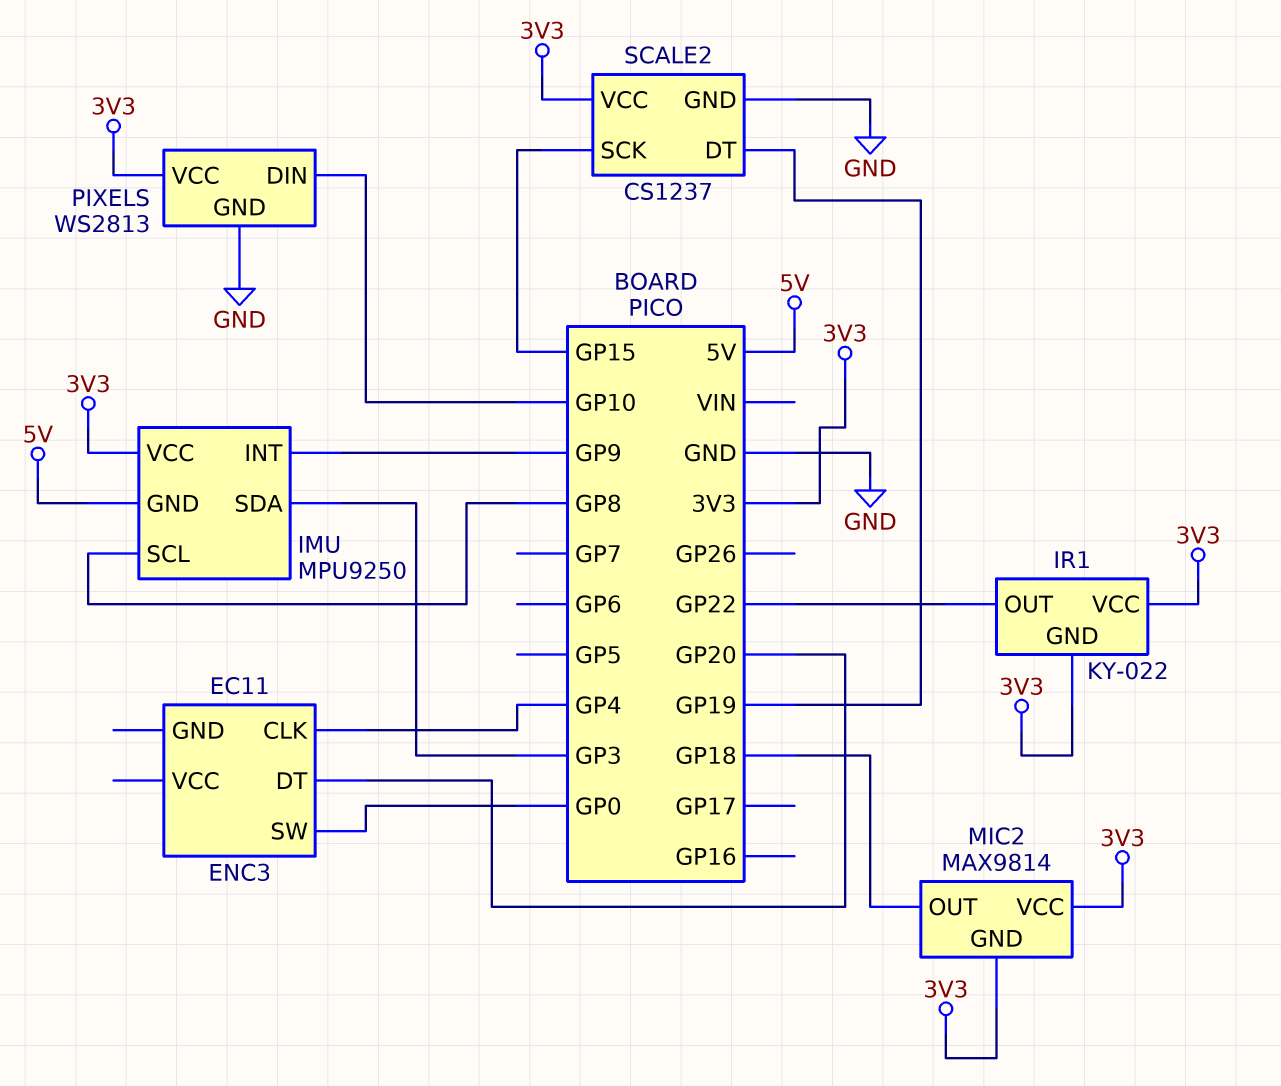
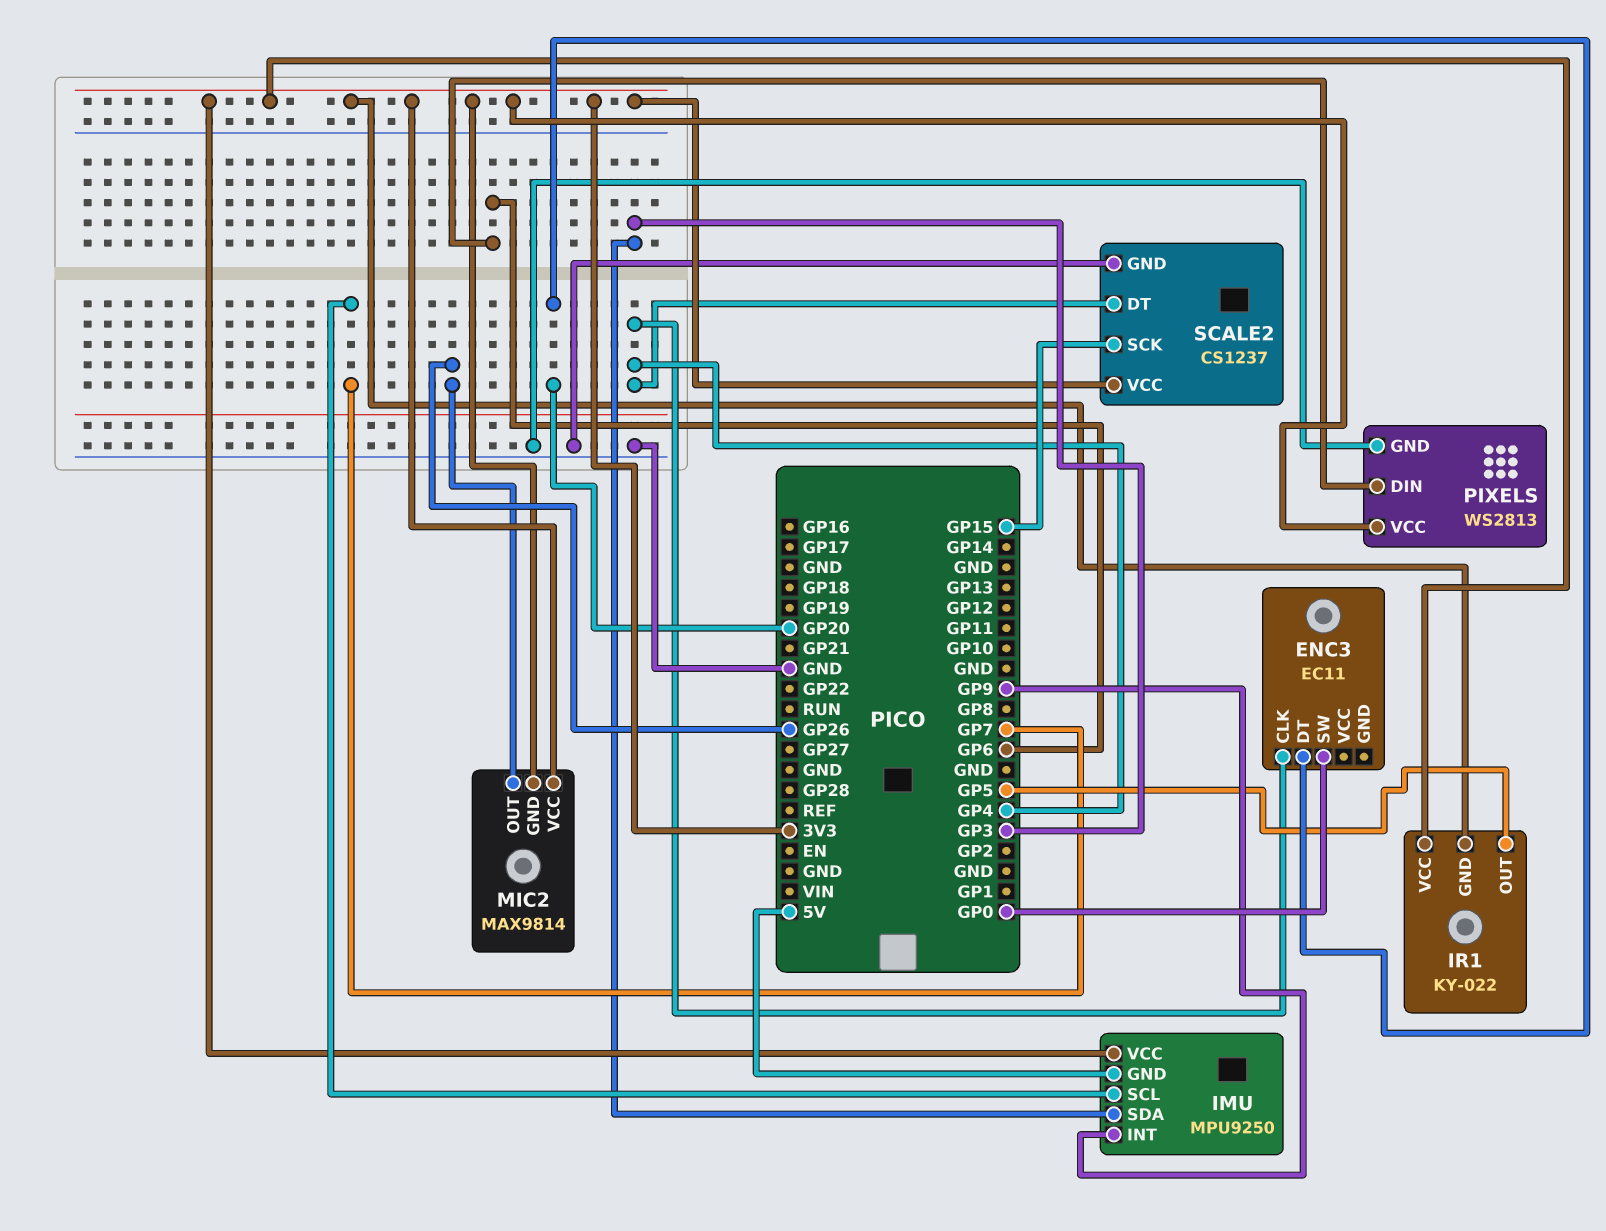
IMU pin SCL: GP8 -> GP7
IR1 pin OUT: GP22 -> GP5
MIC2 pin OUT: GP18 -> GP26
PIXELS pin DIN: GP10 -> GP6
SCALE2 pin DT: GP19 -> GP4

